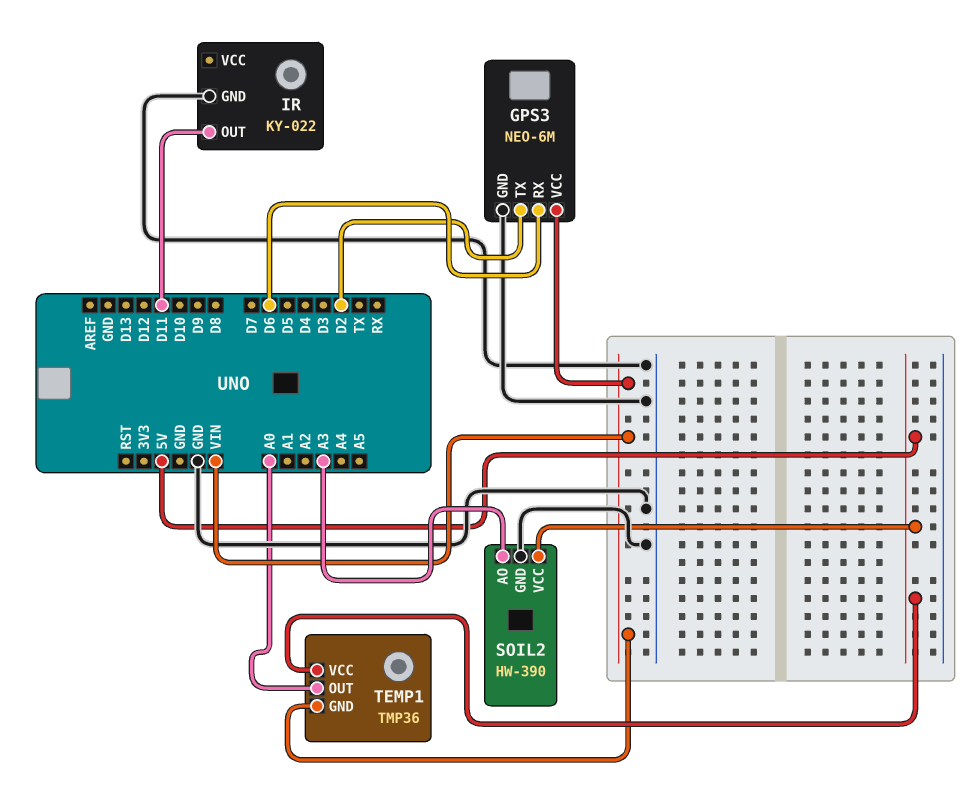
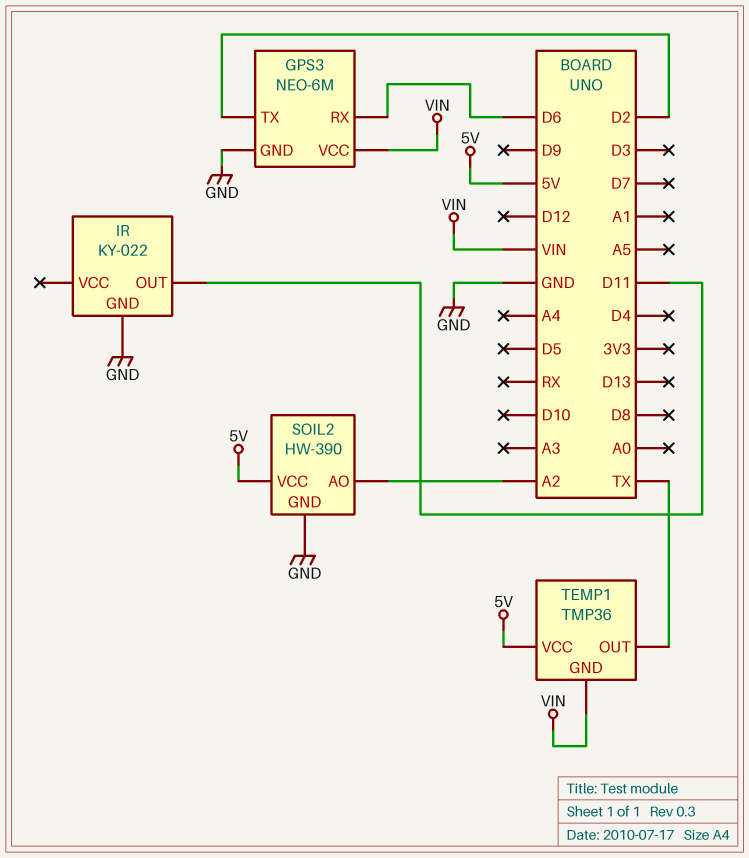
SOIL2 pin AO: A3 -> A2
TEMP1 pin OUT: A0 -> TX

